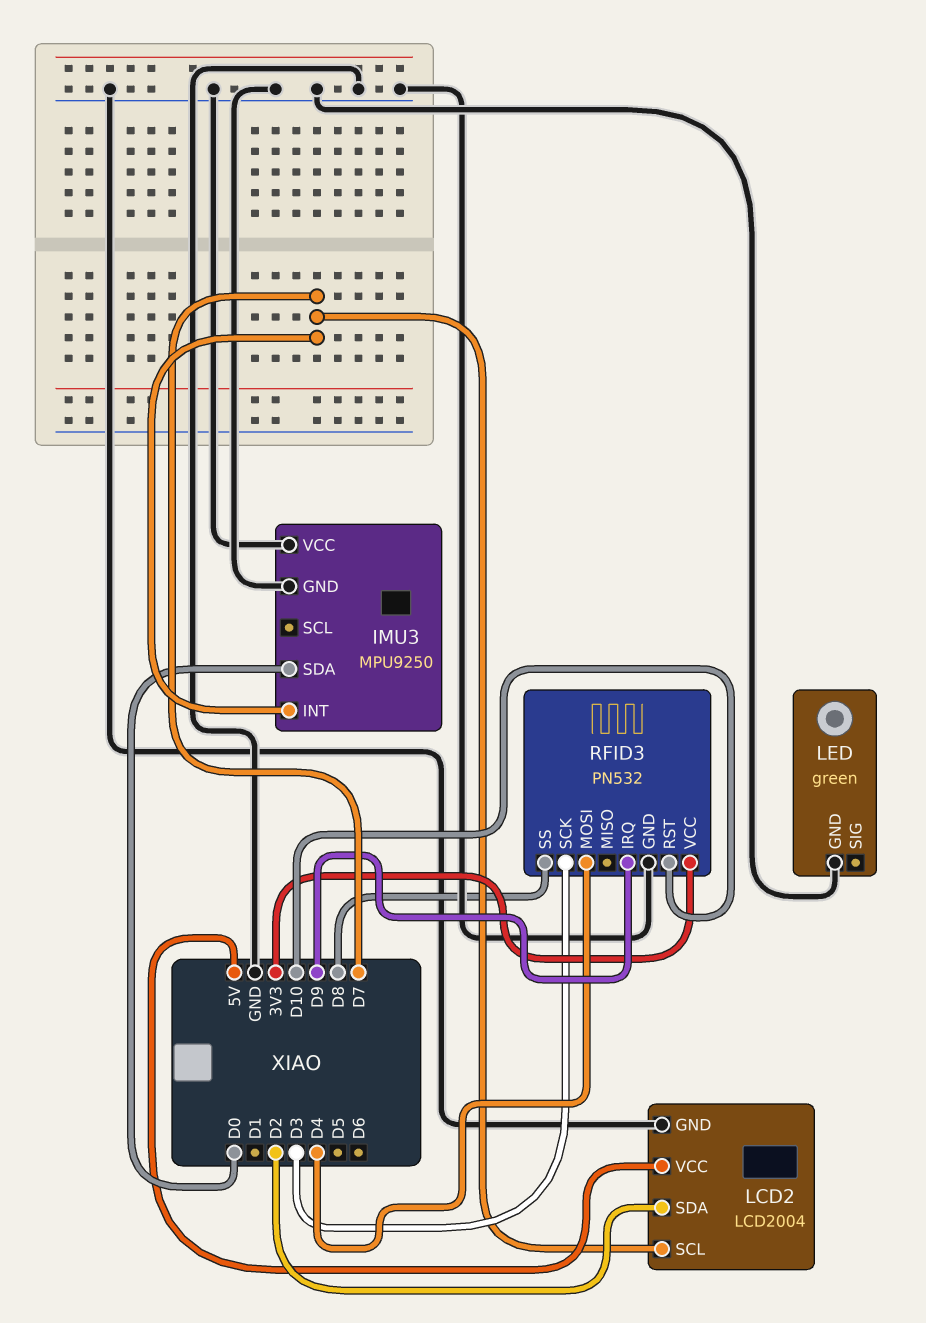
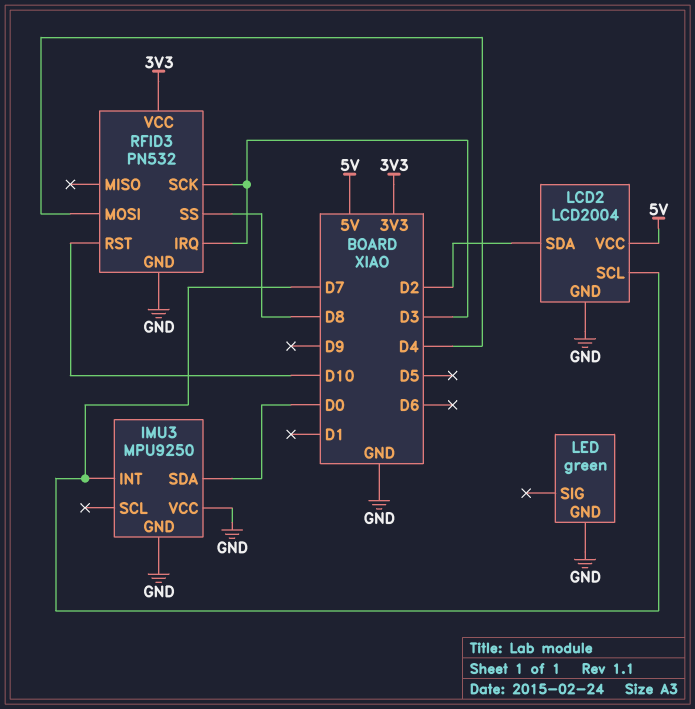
RFID3 pin IRQ: D9 -> D3

